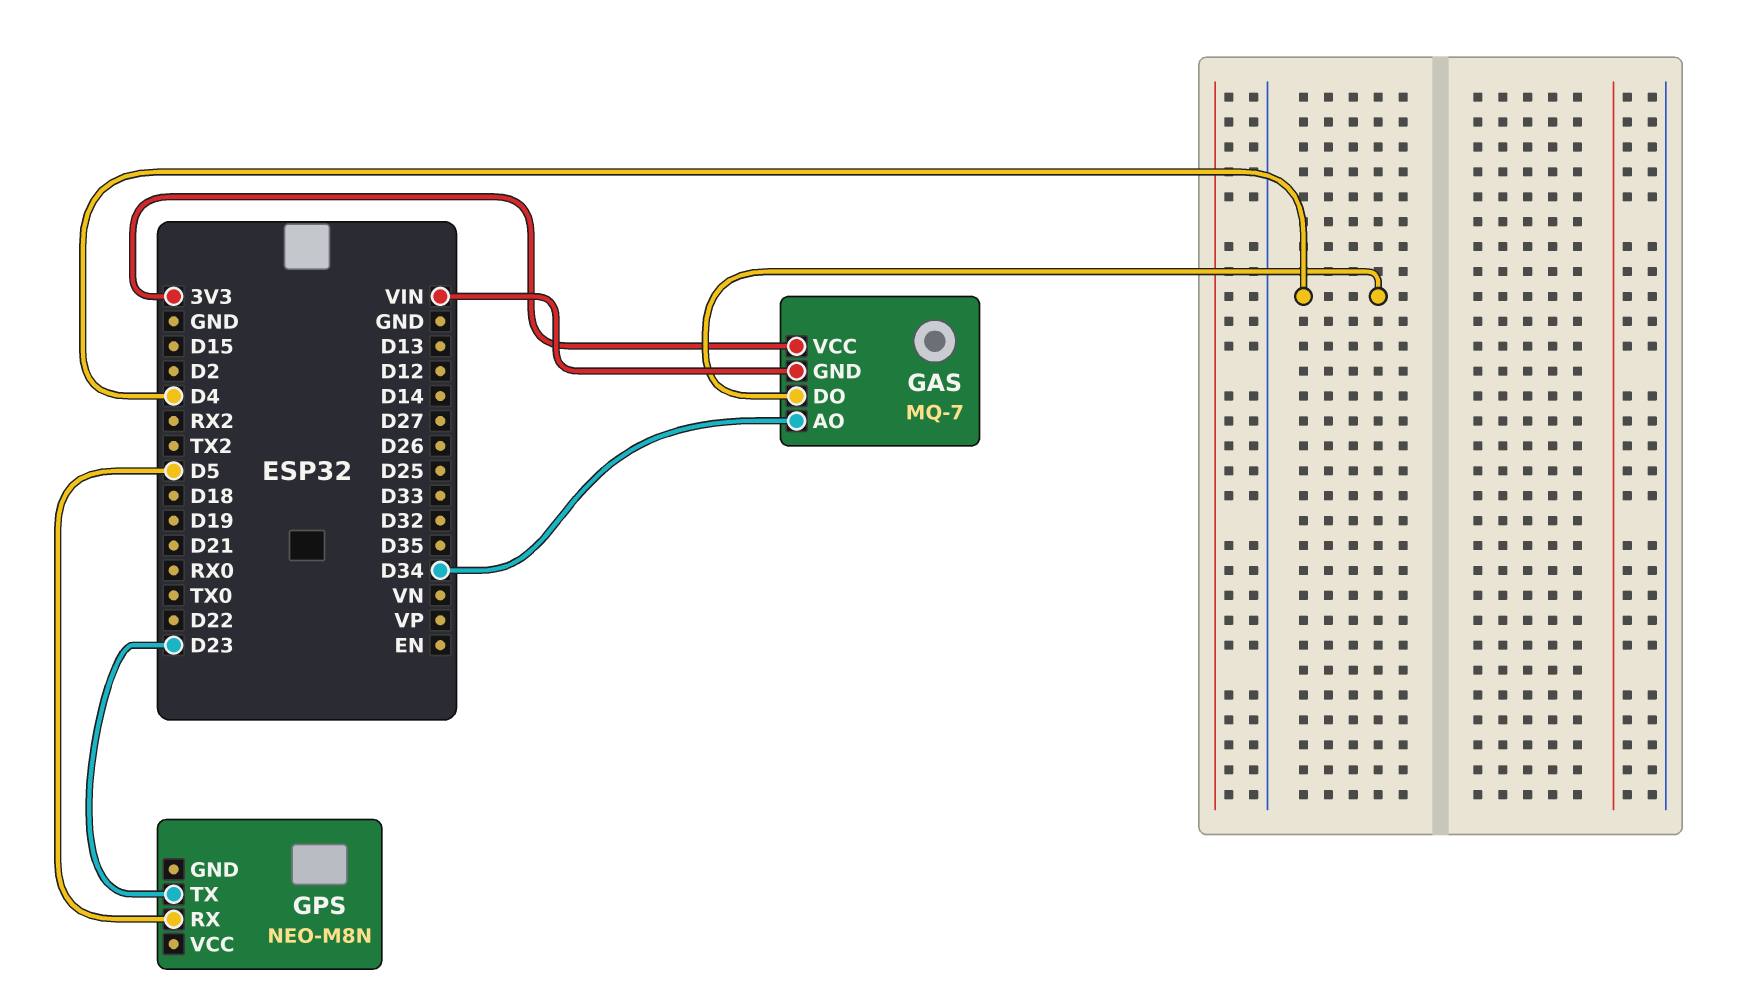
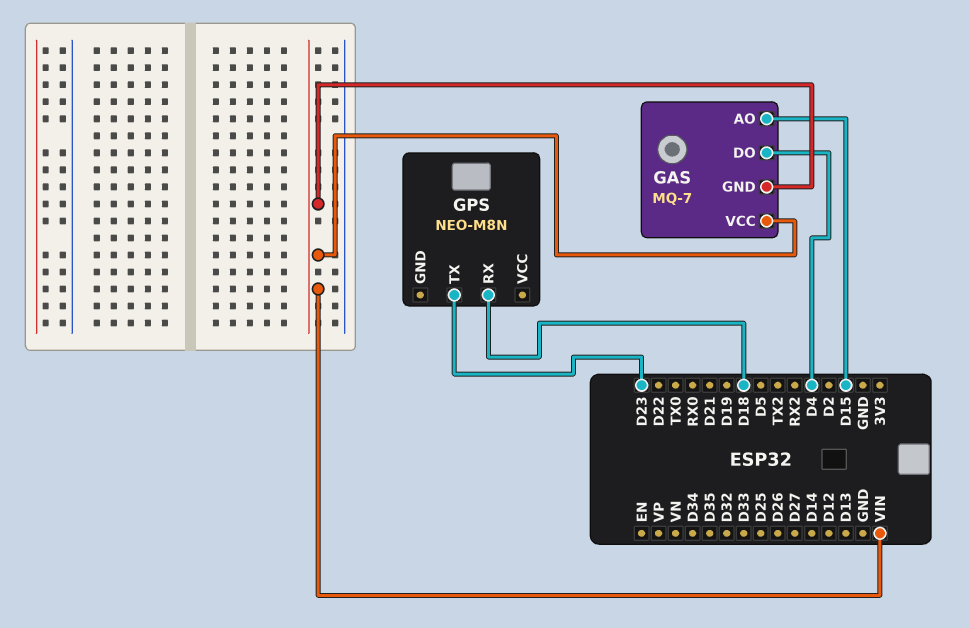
GAS pin AO: D34 -> D15
GAS pin VCC: 3V3 -> VIN
GPS pin RX: D5 -> D18

